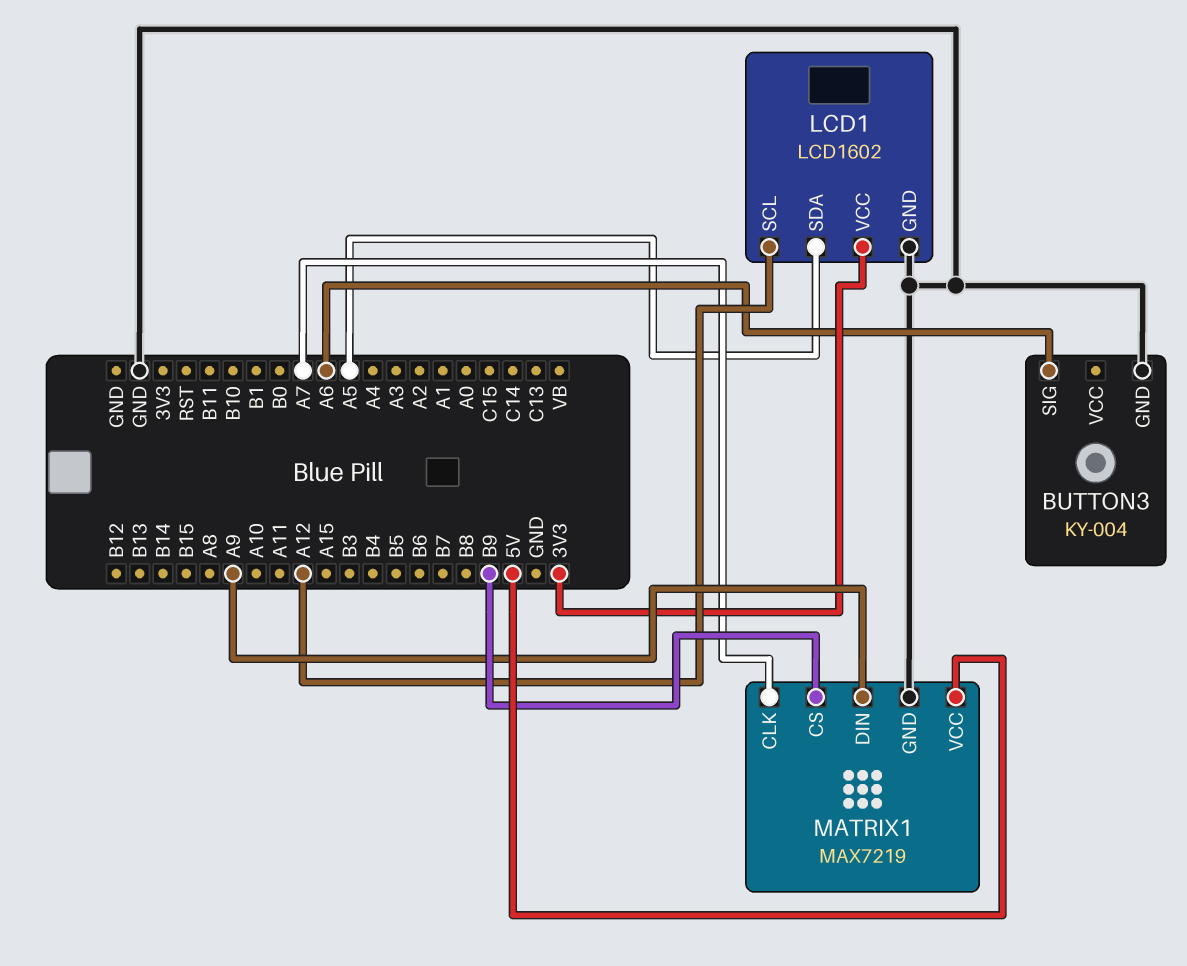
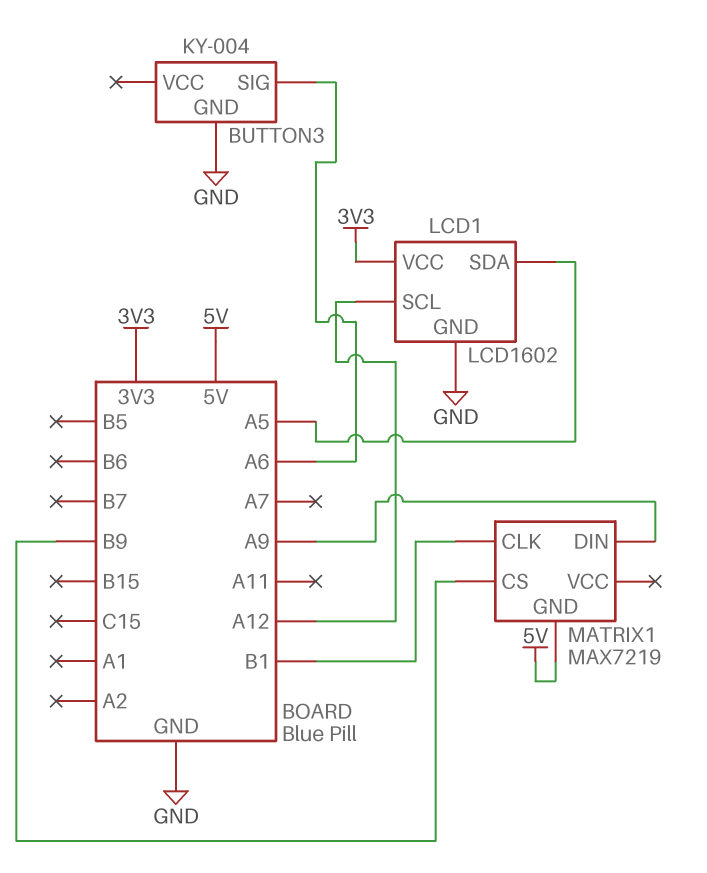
MATRIX1 pin CLK: A7 -> B1
MATRIX1 pin GND: GND -> 5V
MATRIX1 pin VCC: 5V -> none

